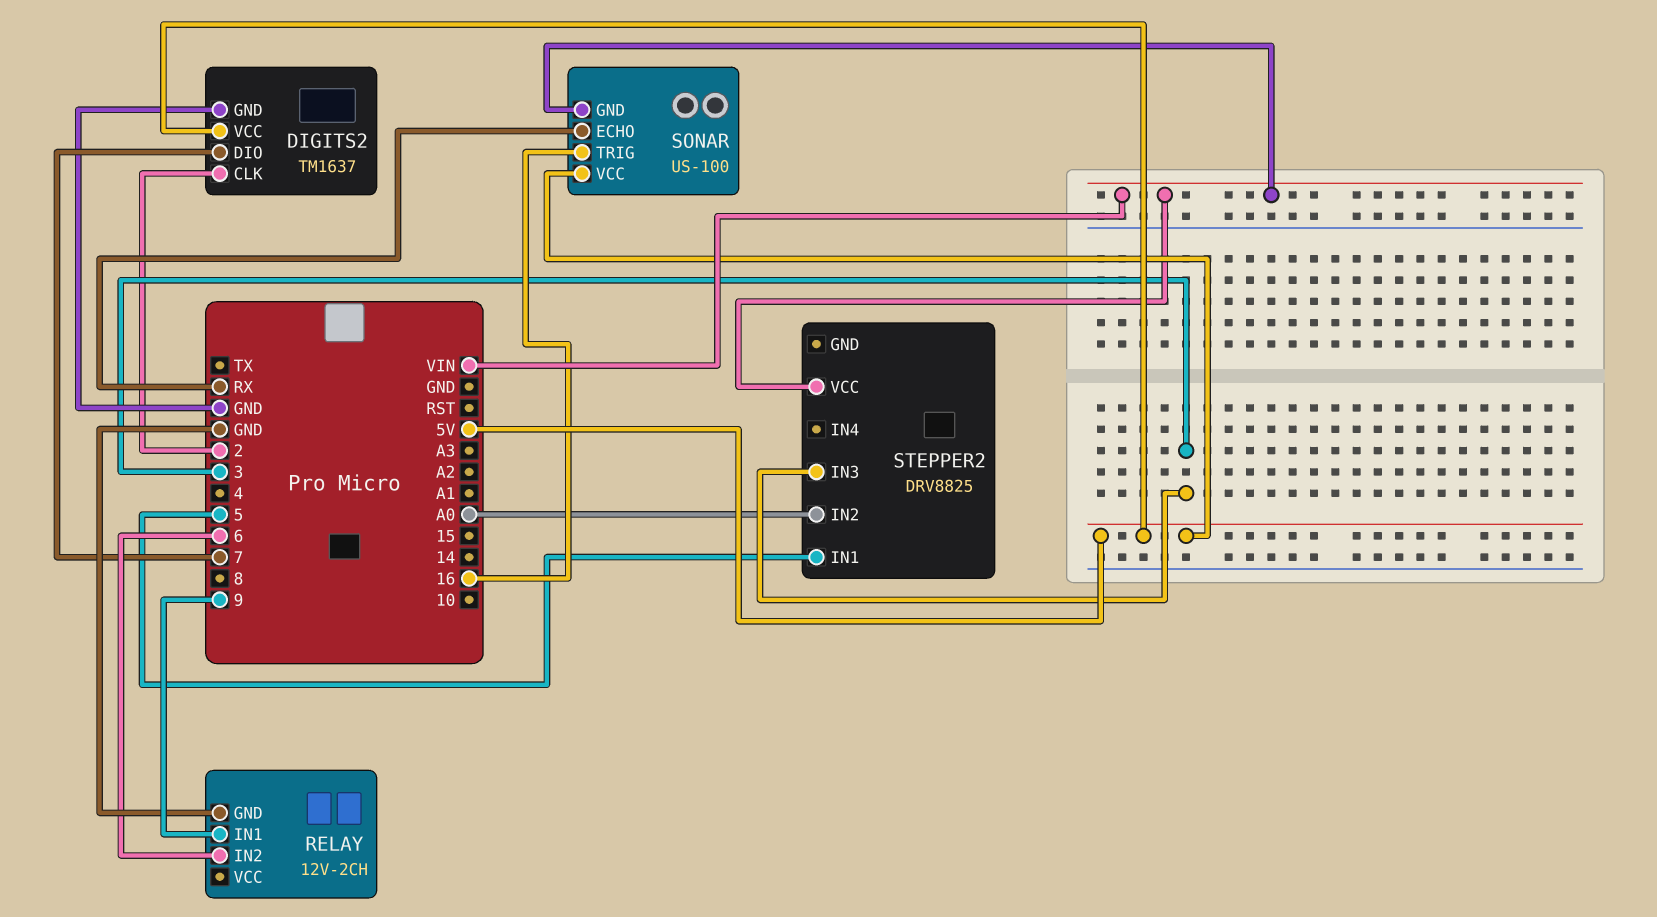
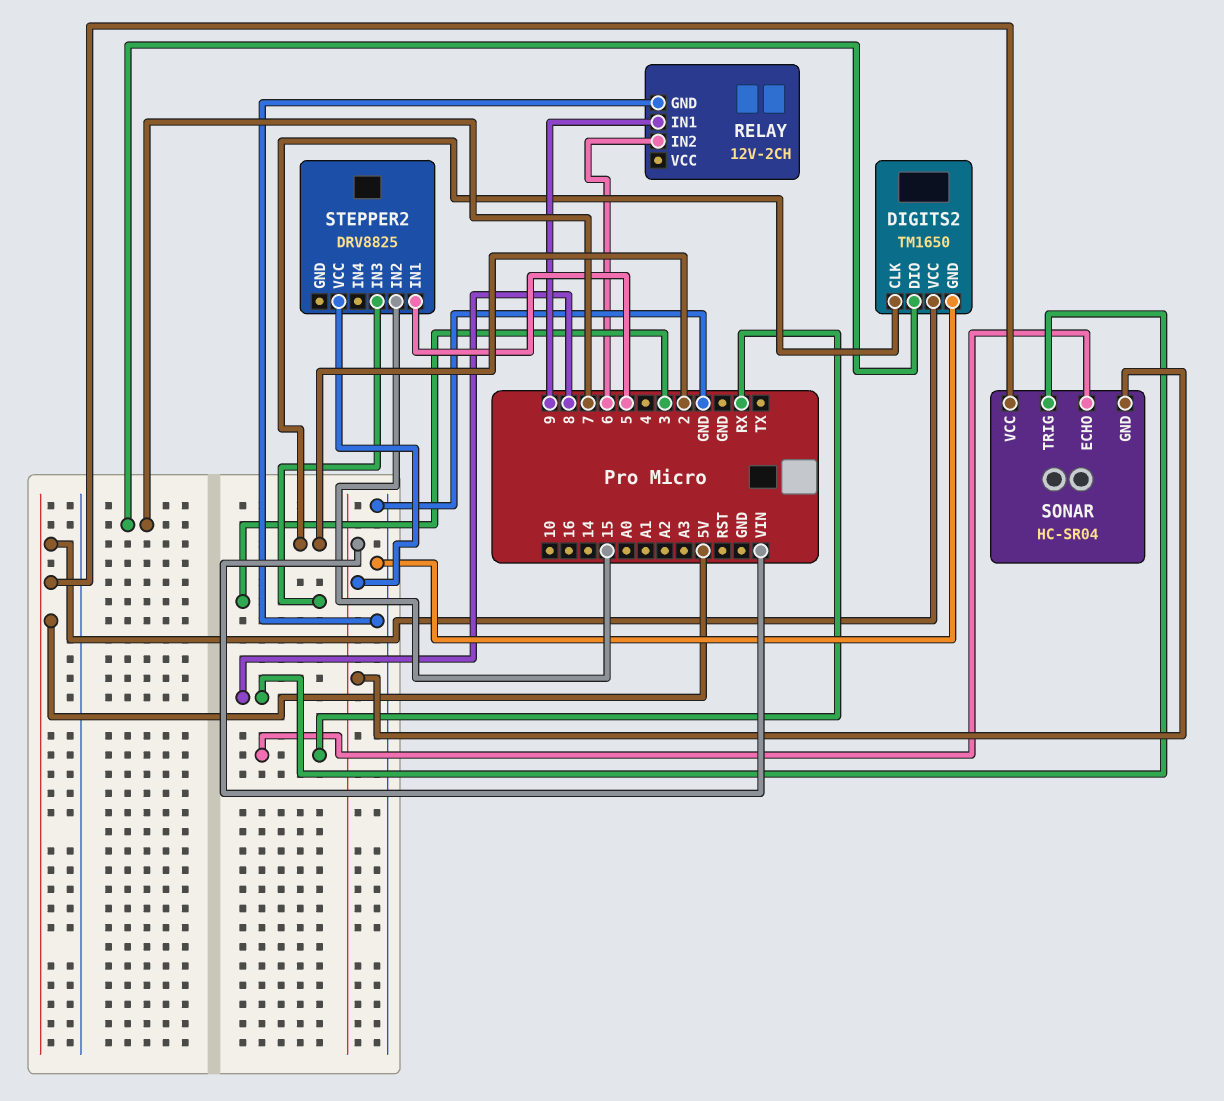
DIGITS2: TM1637 -> TM1650
SONAR: US-100 -> HC-SR04
SONAR pin TRIG: 16 -> 8
STEPPER2 pin IN2: A0 -> 15

